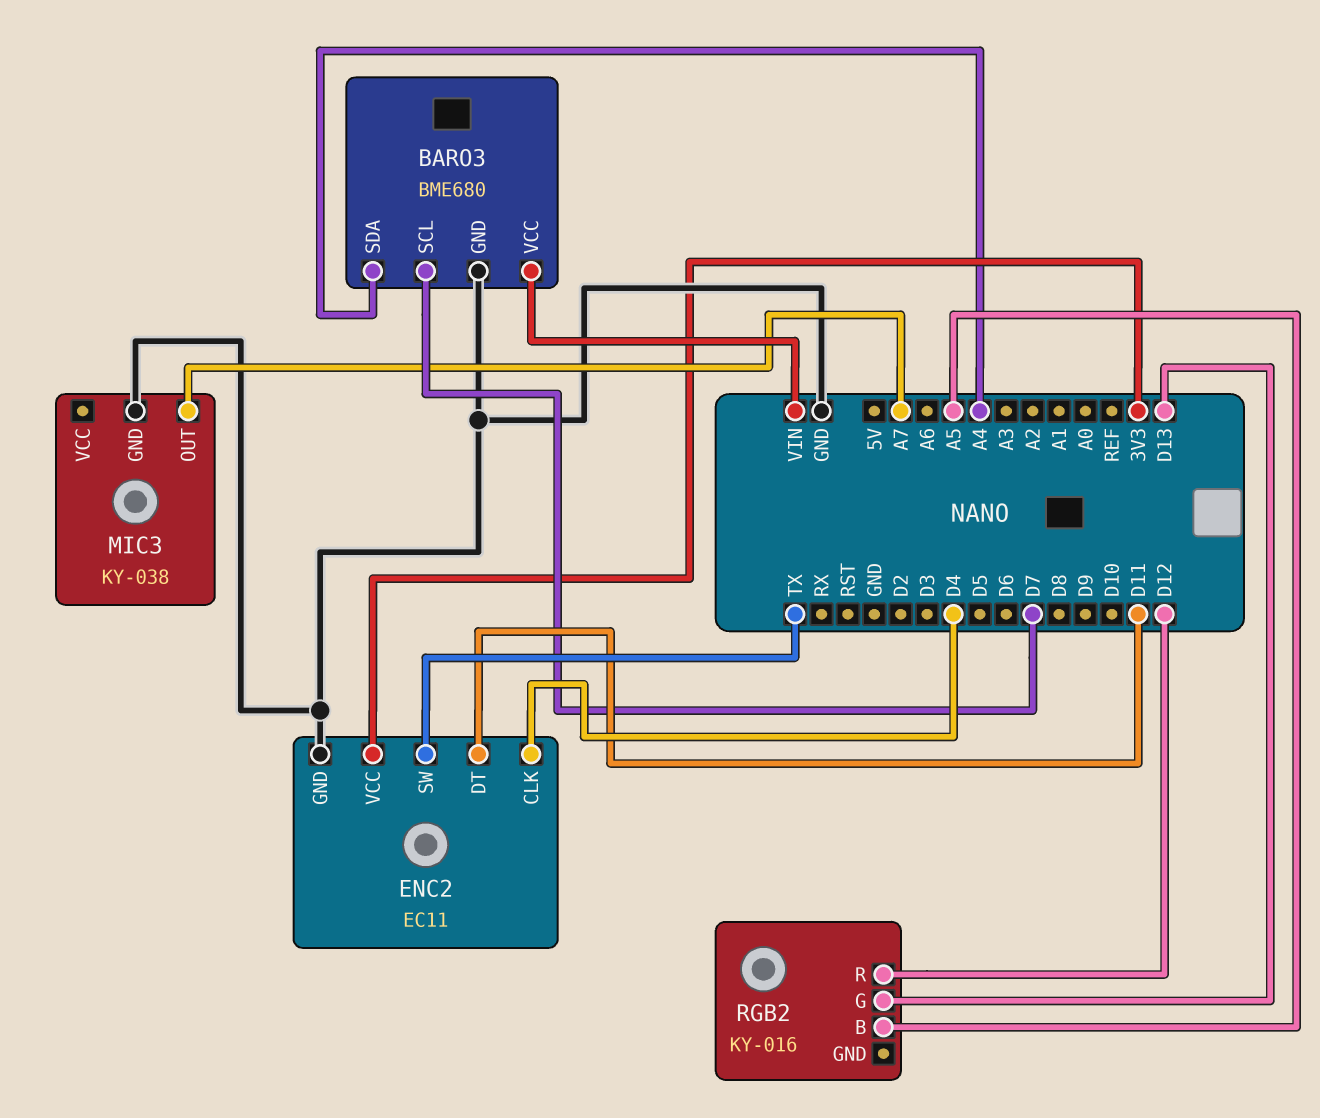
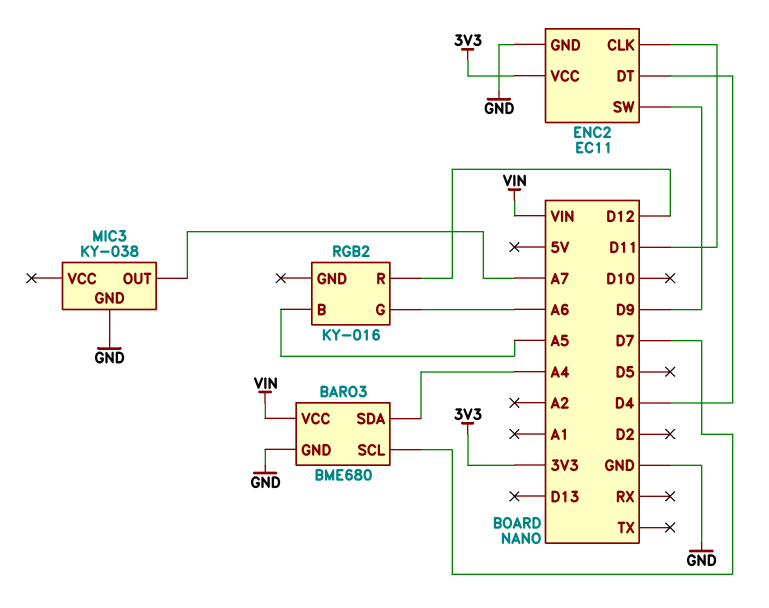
ENC2 pin CLK: D4 -> D11
ENC2 pin DT: D11 -> D4
ENC2 pin SW: TX -> D9
RGB2 pin G: D13 -> A6

